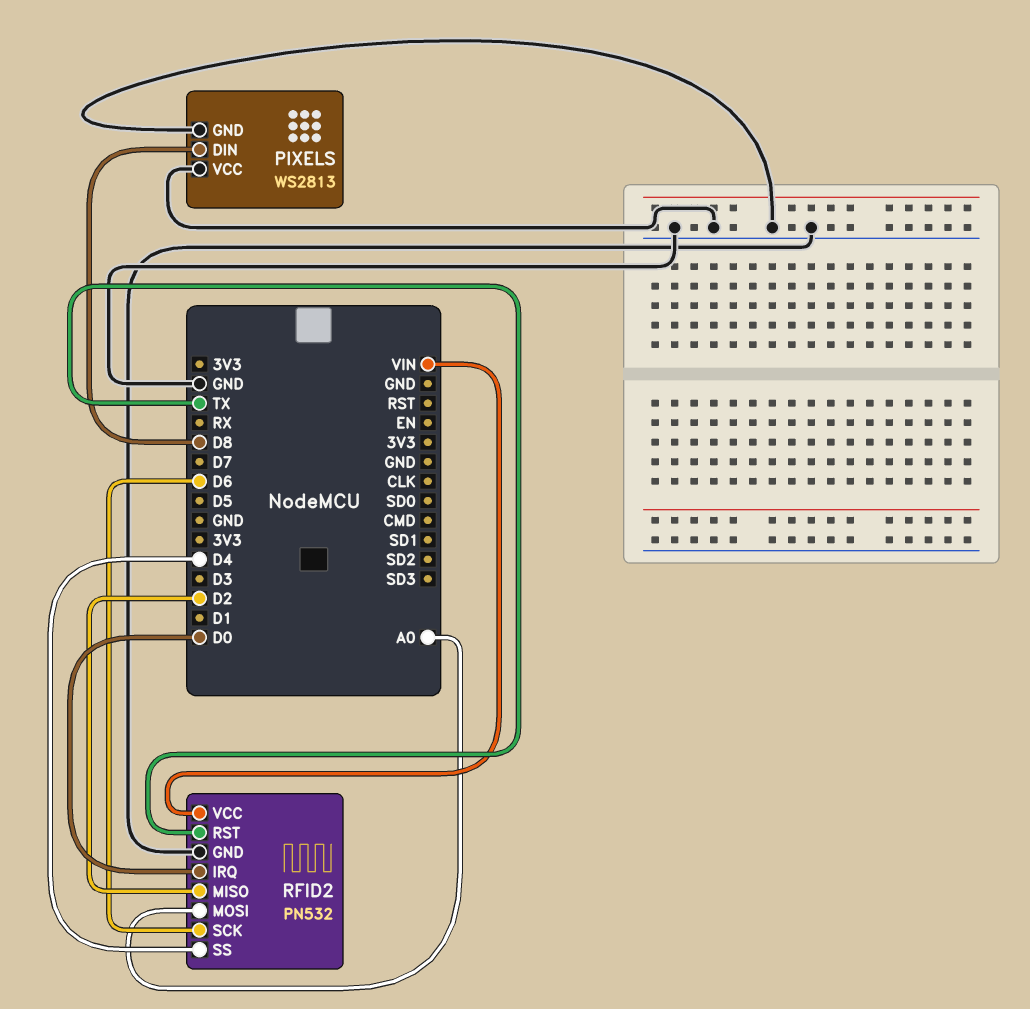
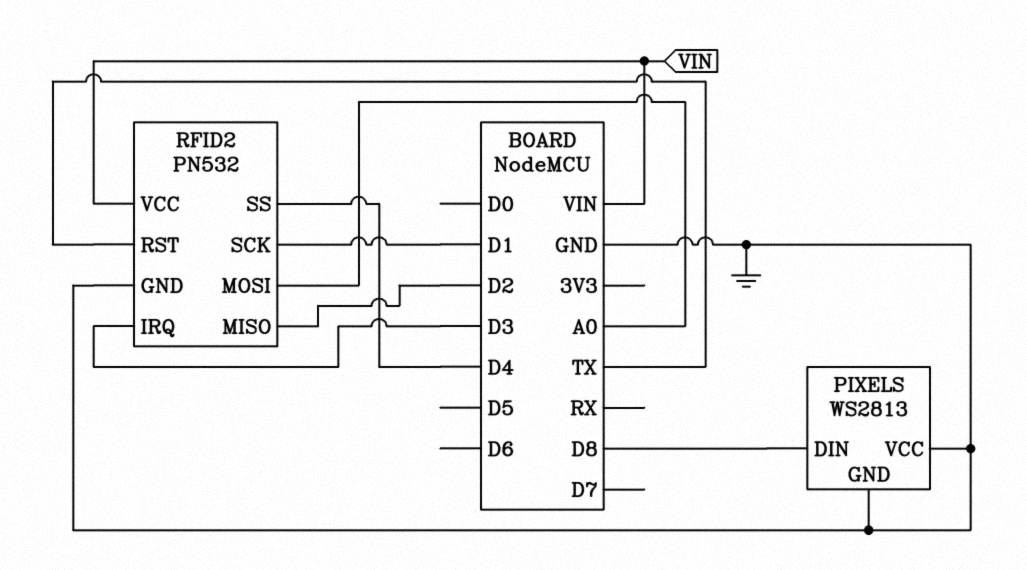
RFID2 pin IRQ: D0 -> D3
RFID2 pin SCK: D6 -> D1

